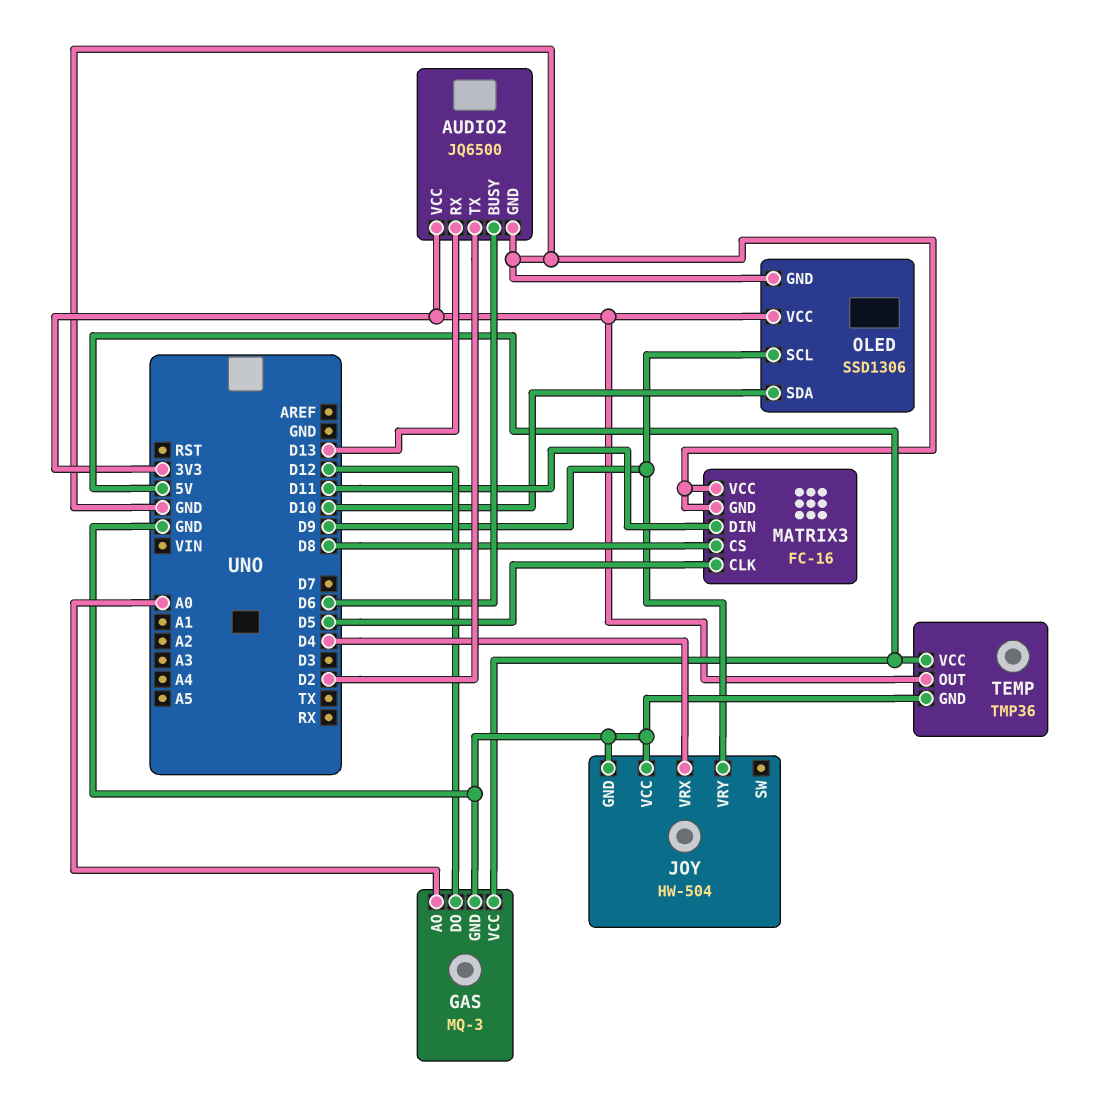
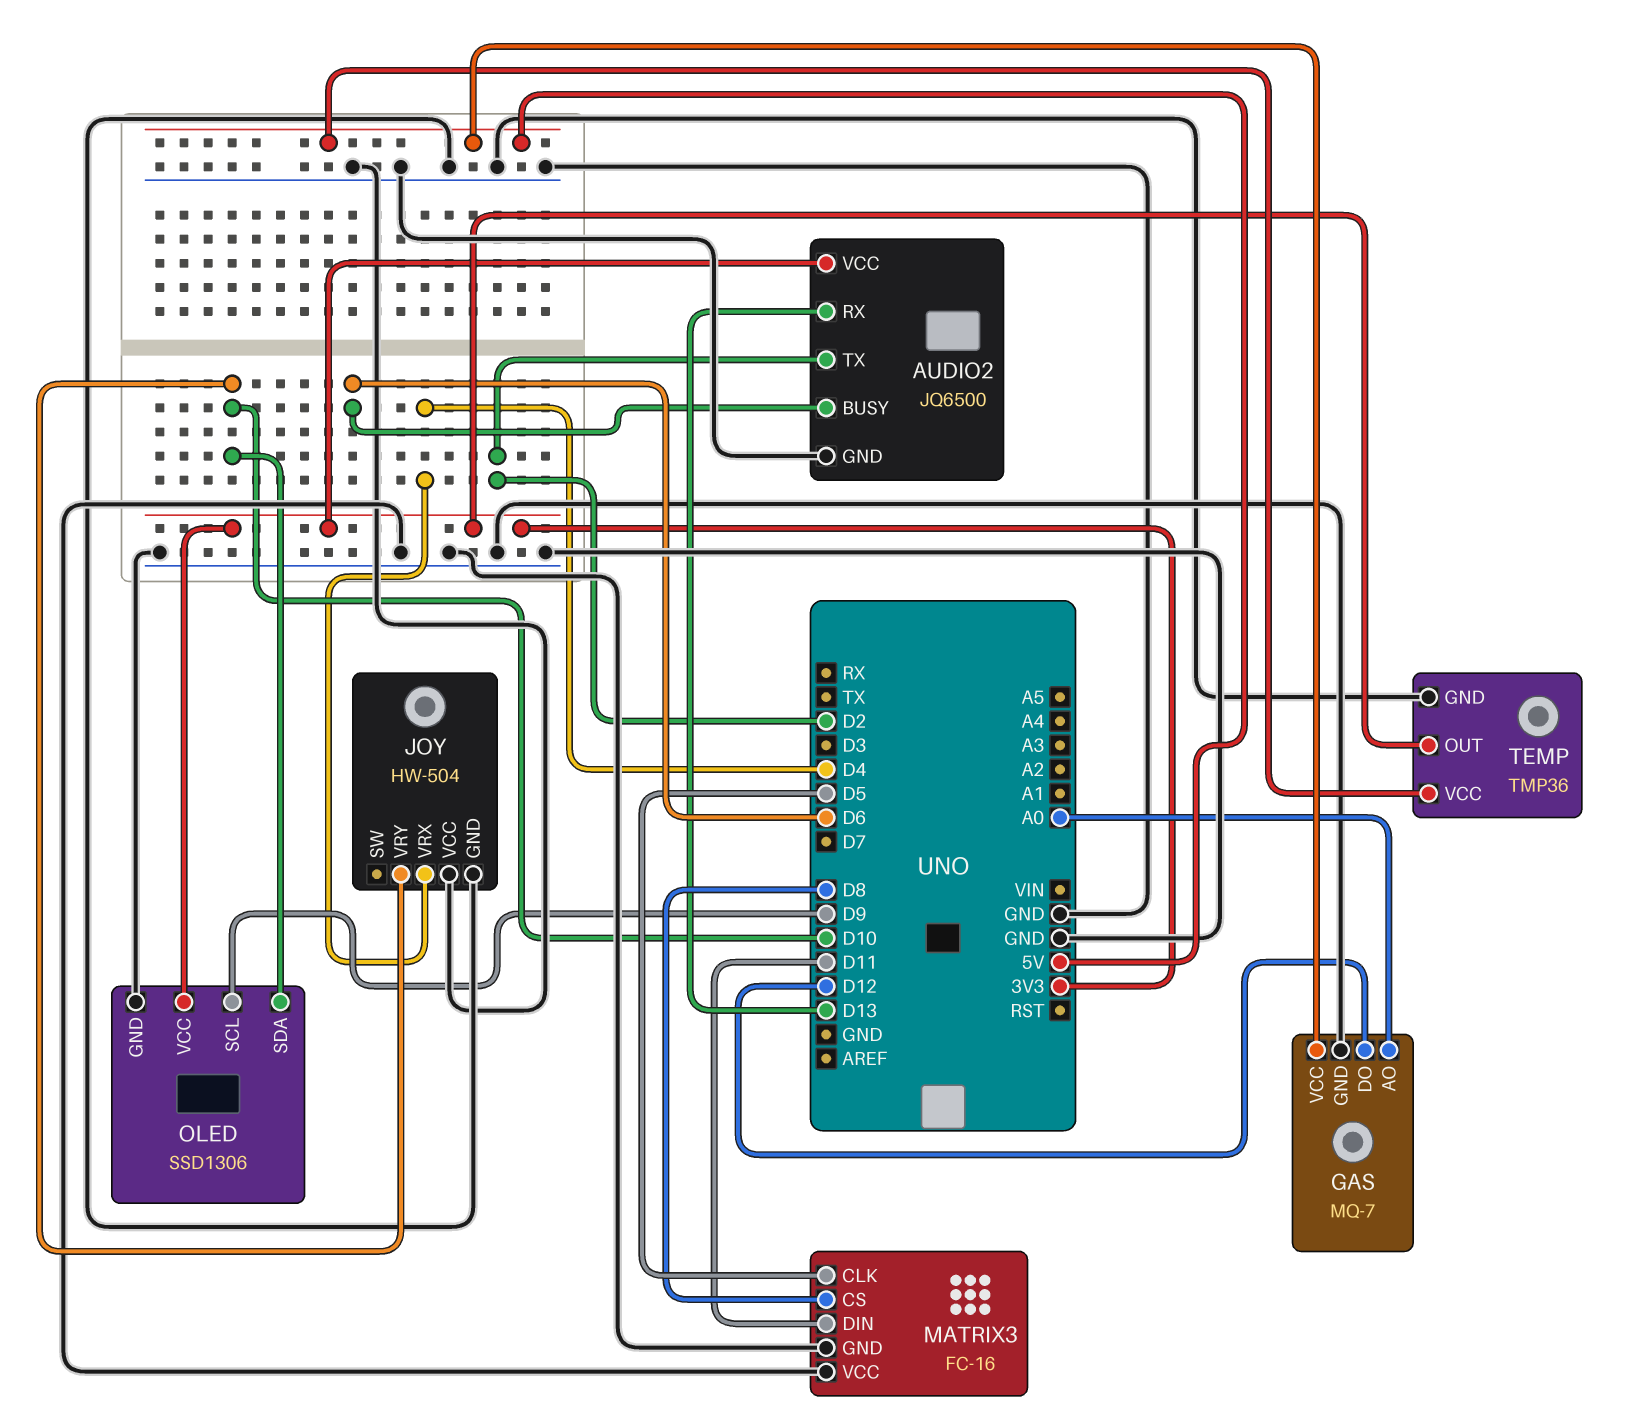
GAS: MQ-3 -> MQ-7
JOY pin VRY: D9 -> D10

